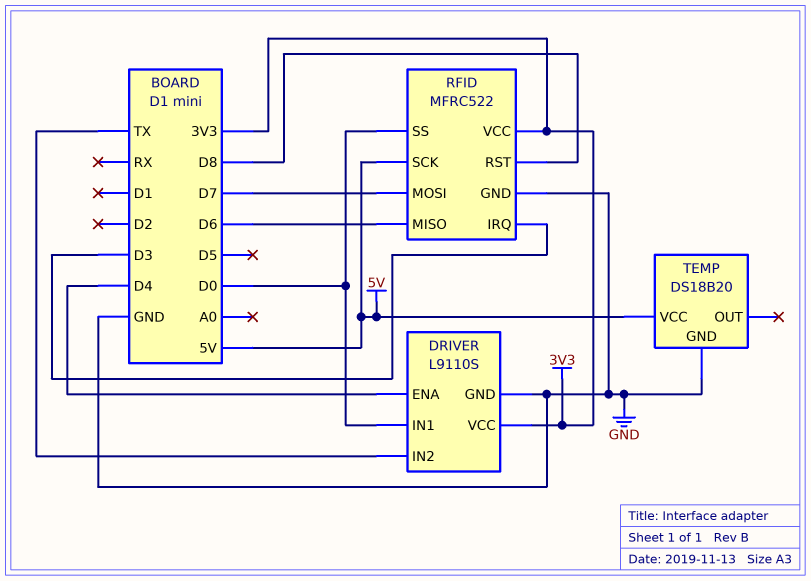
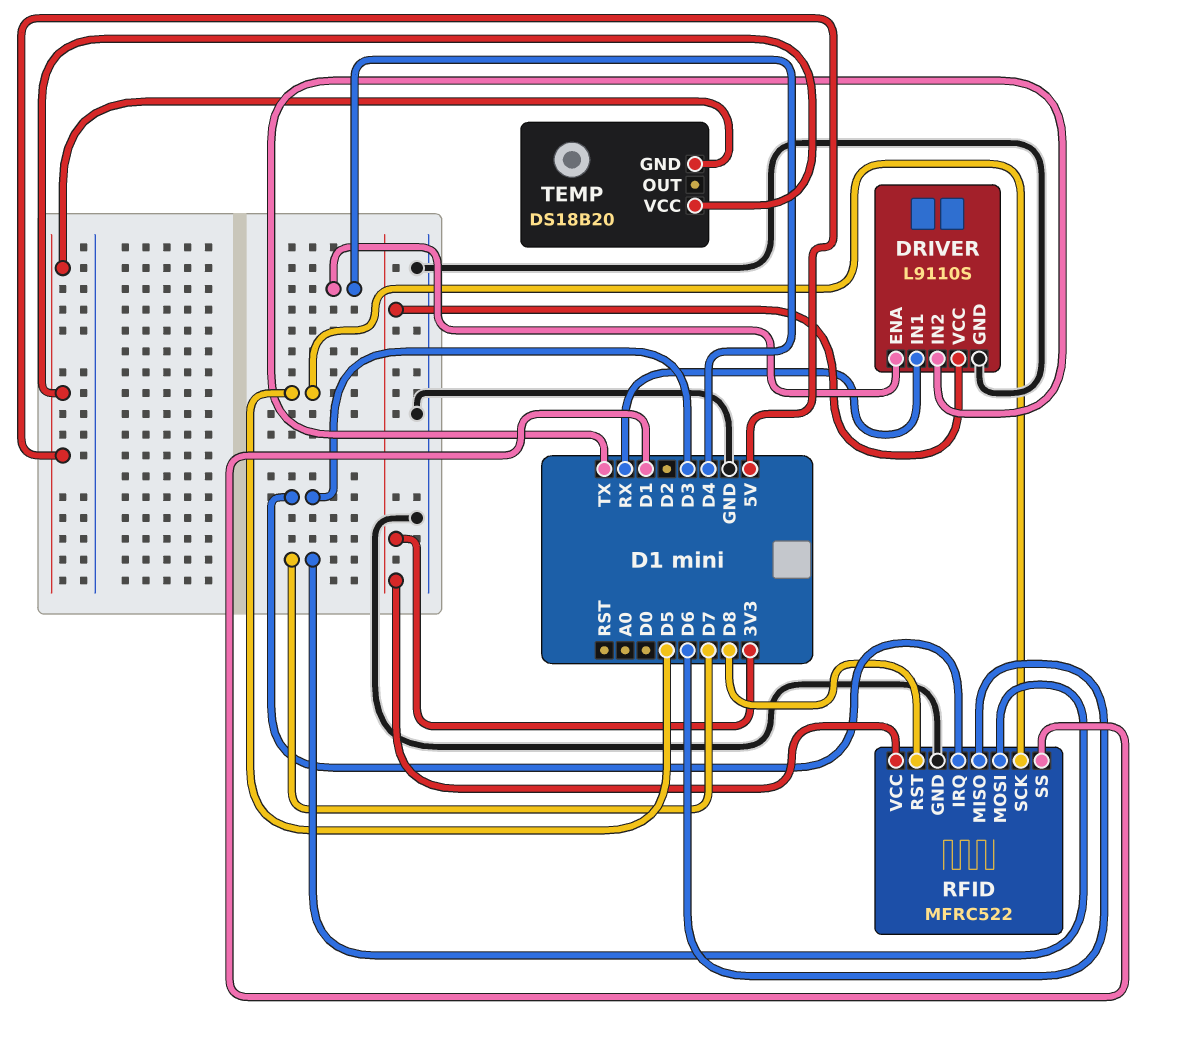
DRIVER pin IN1: D0 -> RX
RFID pin SCK: 5V -> D5
RFID pin SS: D0 -> D1
TEMP pin GND: GND -> 5V

